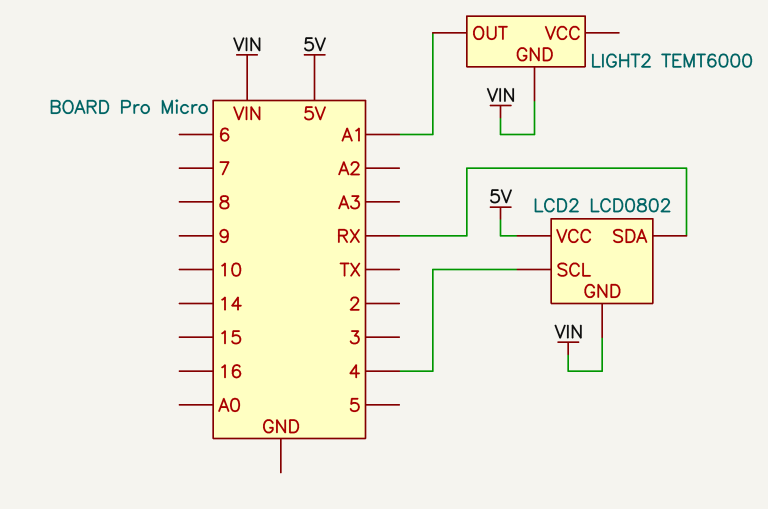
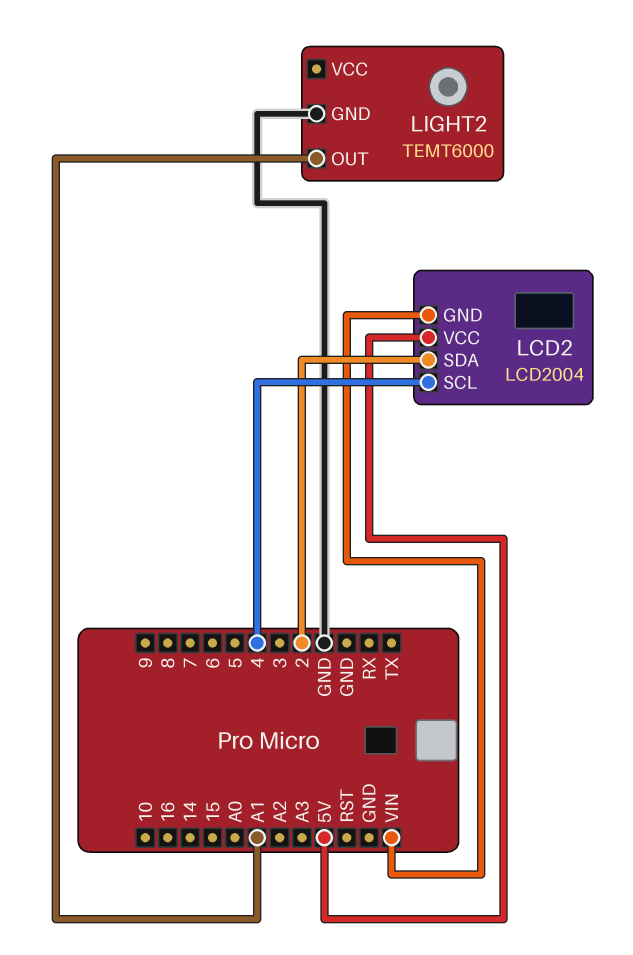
LCD2: LCD0802 -> LCD2004
LCD2 pin SDA: RX -> 2
LIGHT2 pin GND: VIN -> GND

